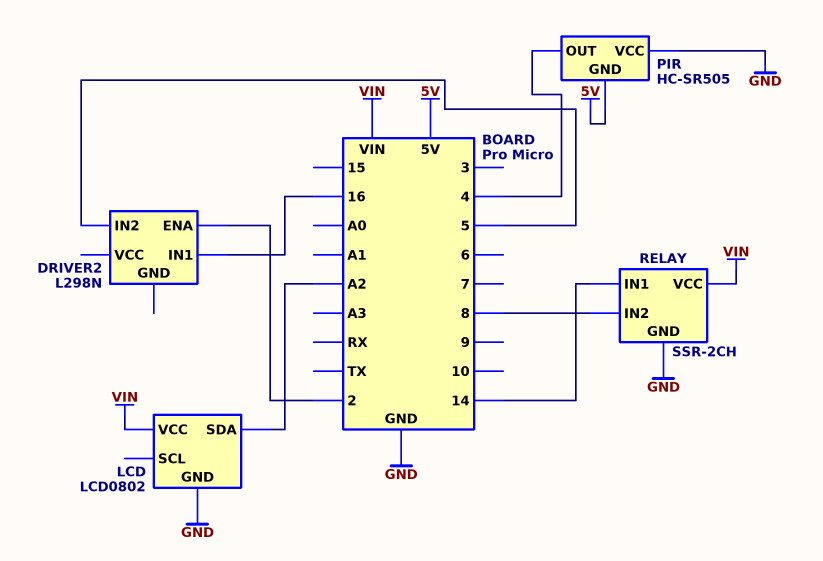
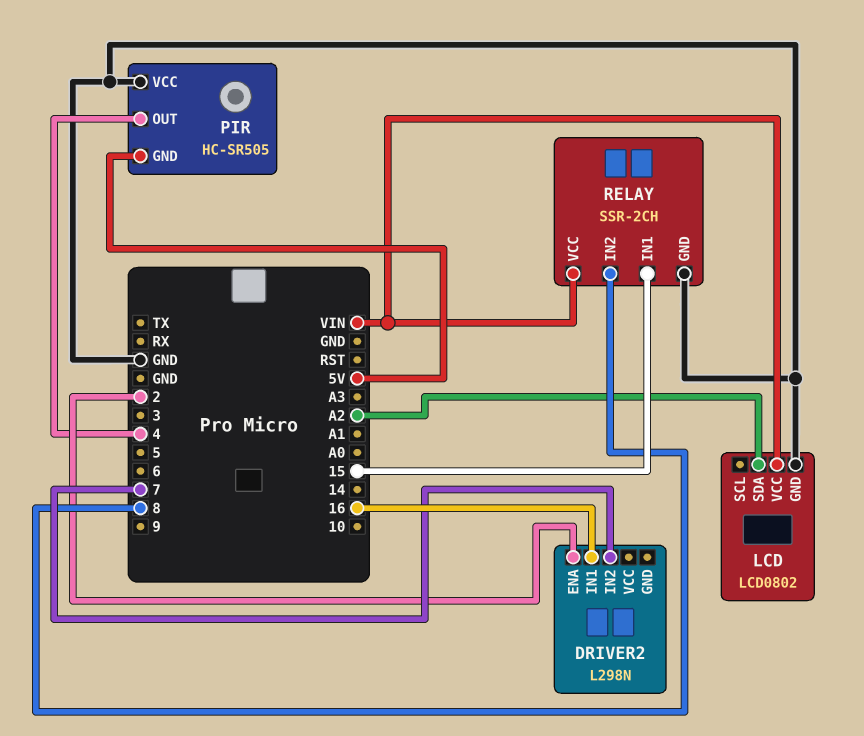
DRIVER2 pin IN2: 5 -> 7
RELAY pin IN1: 14 -> 15

